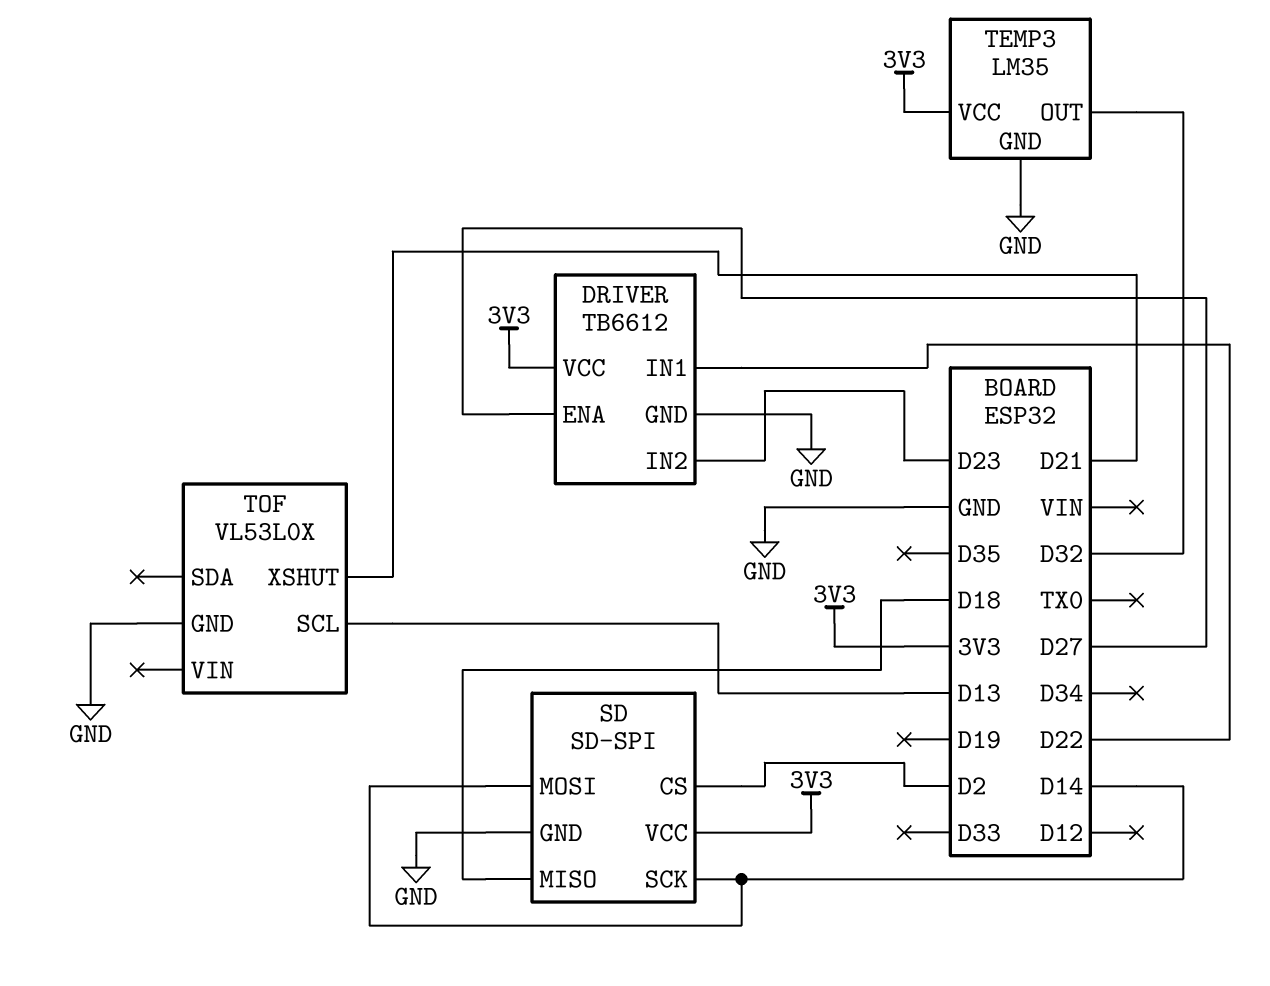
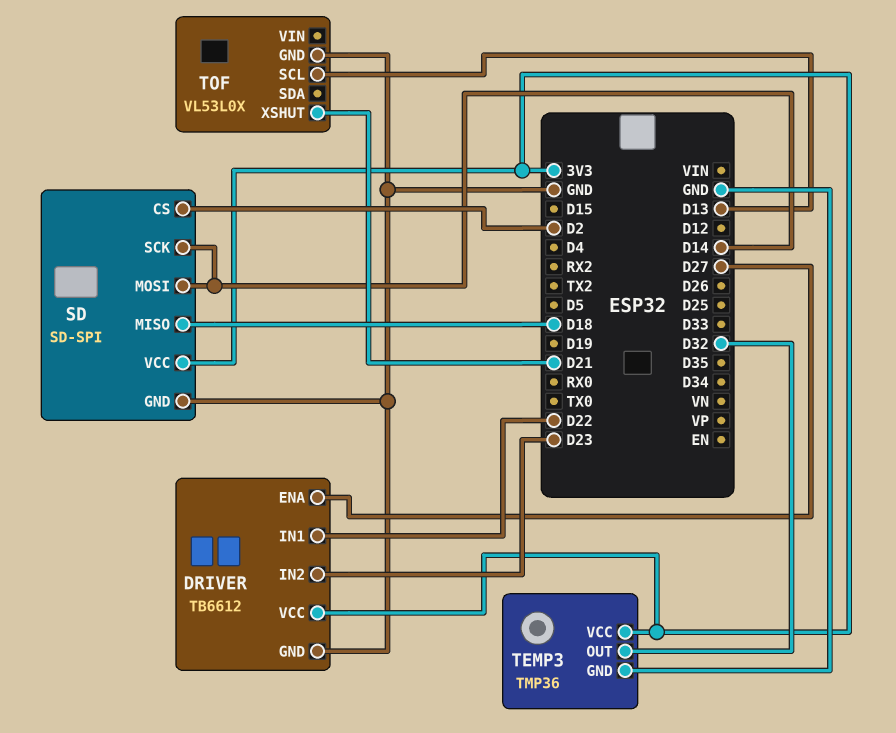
TEMP3: LM35 -> TMP36

